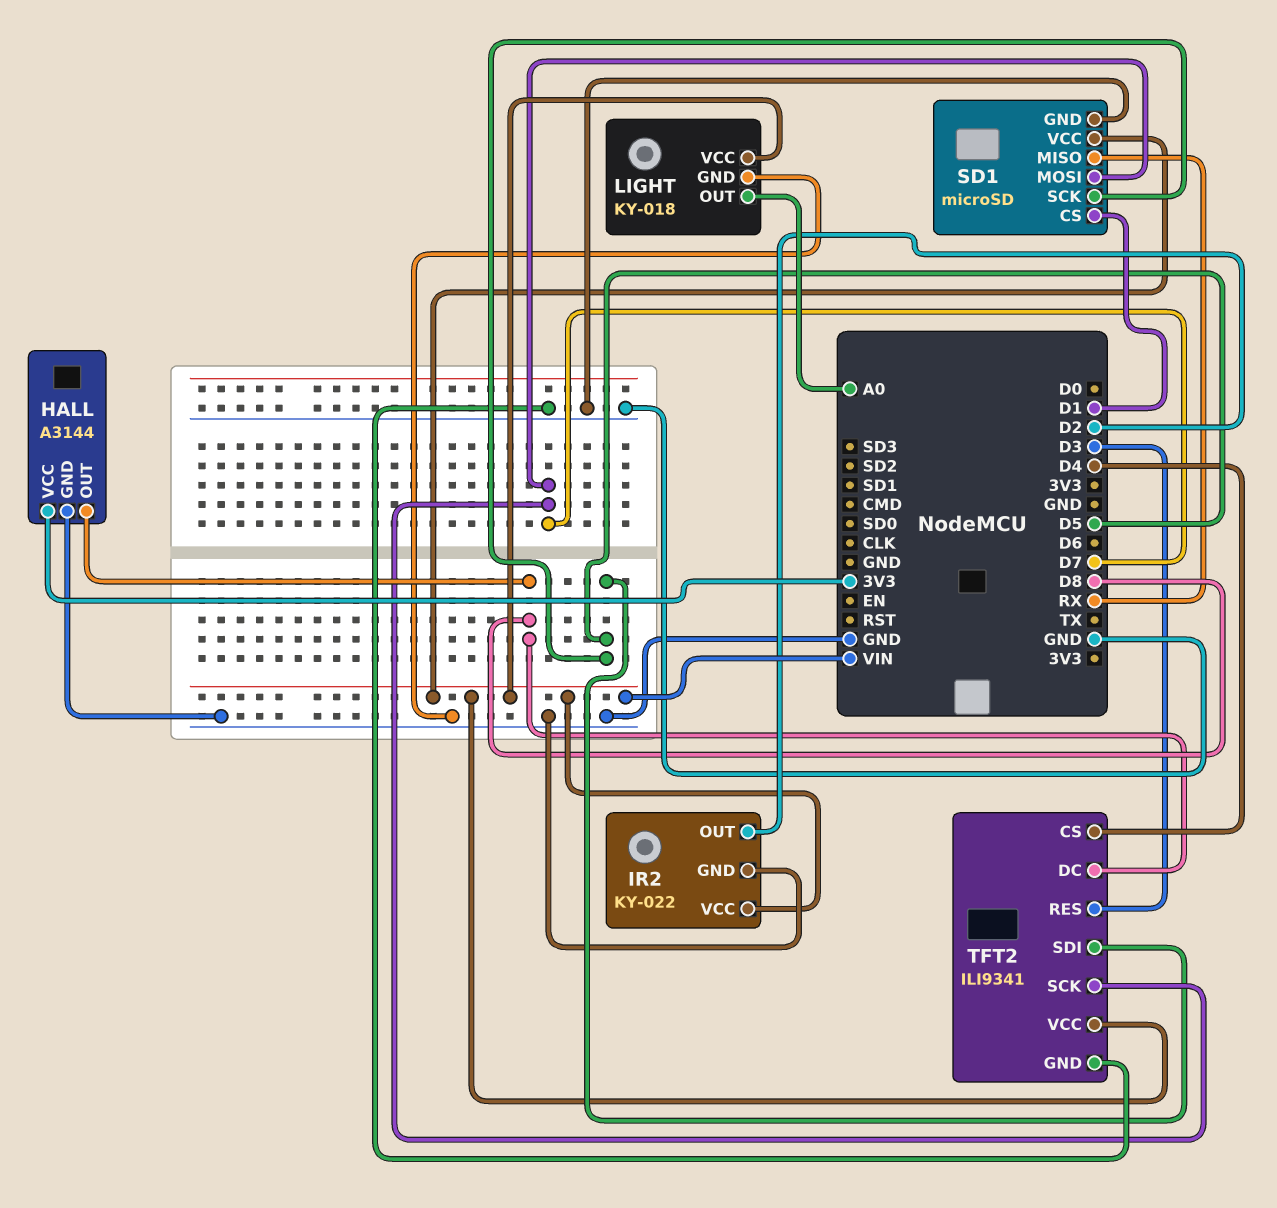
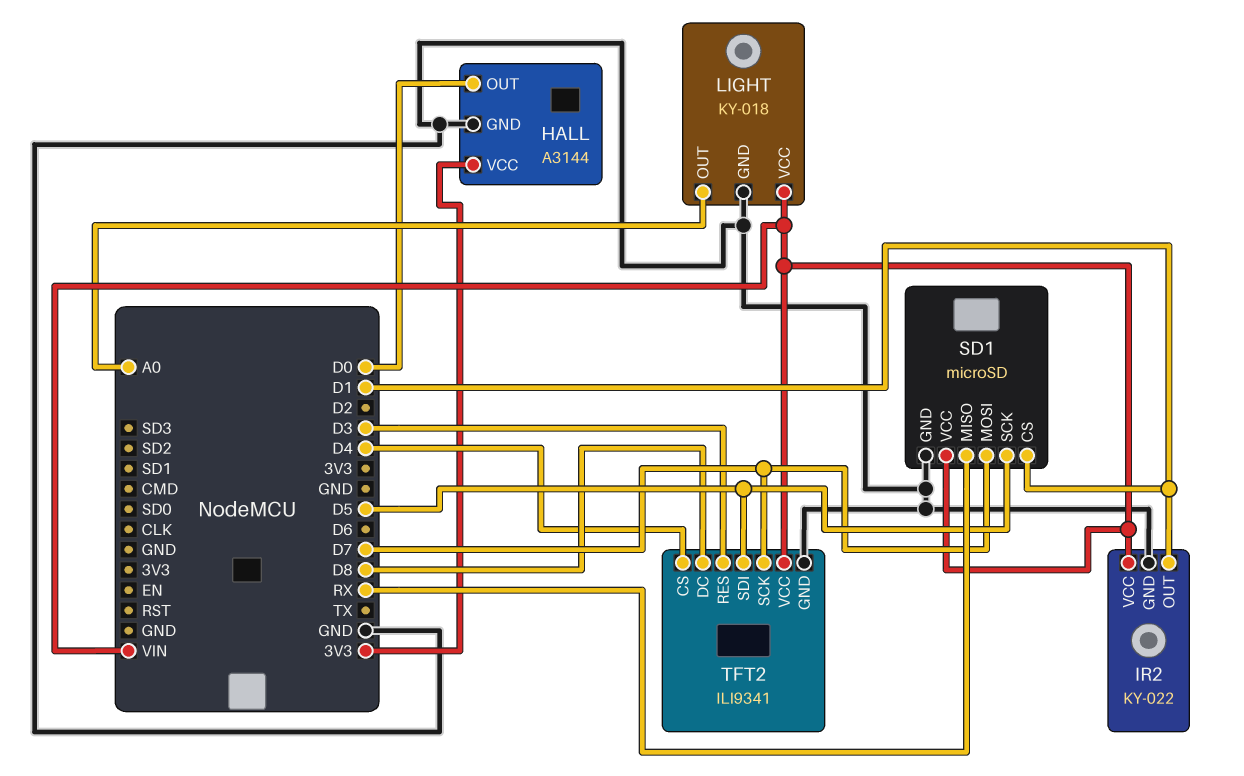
HALL pin OUT: D8 -> D0
IR2 pin OUT: D2 -> D1

